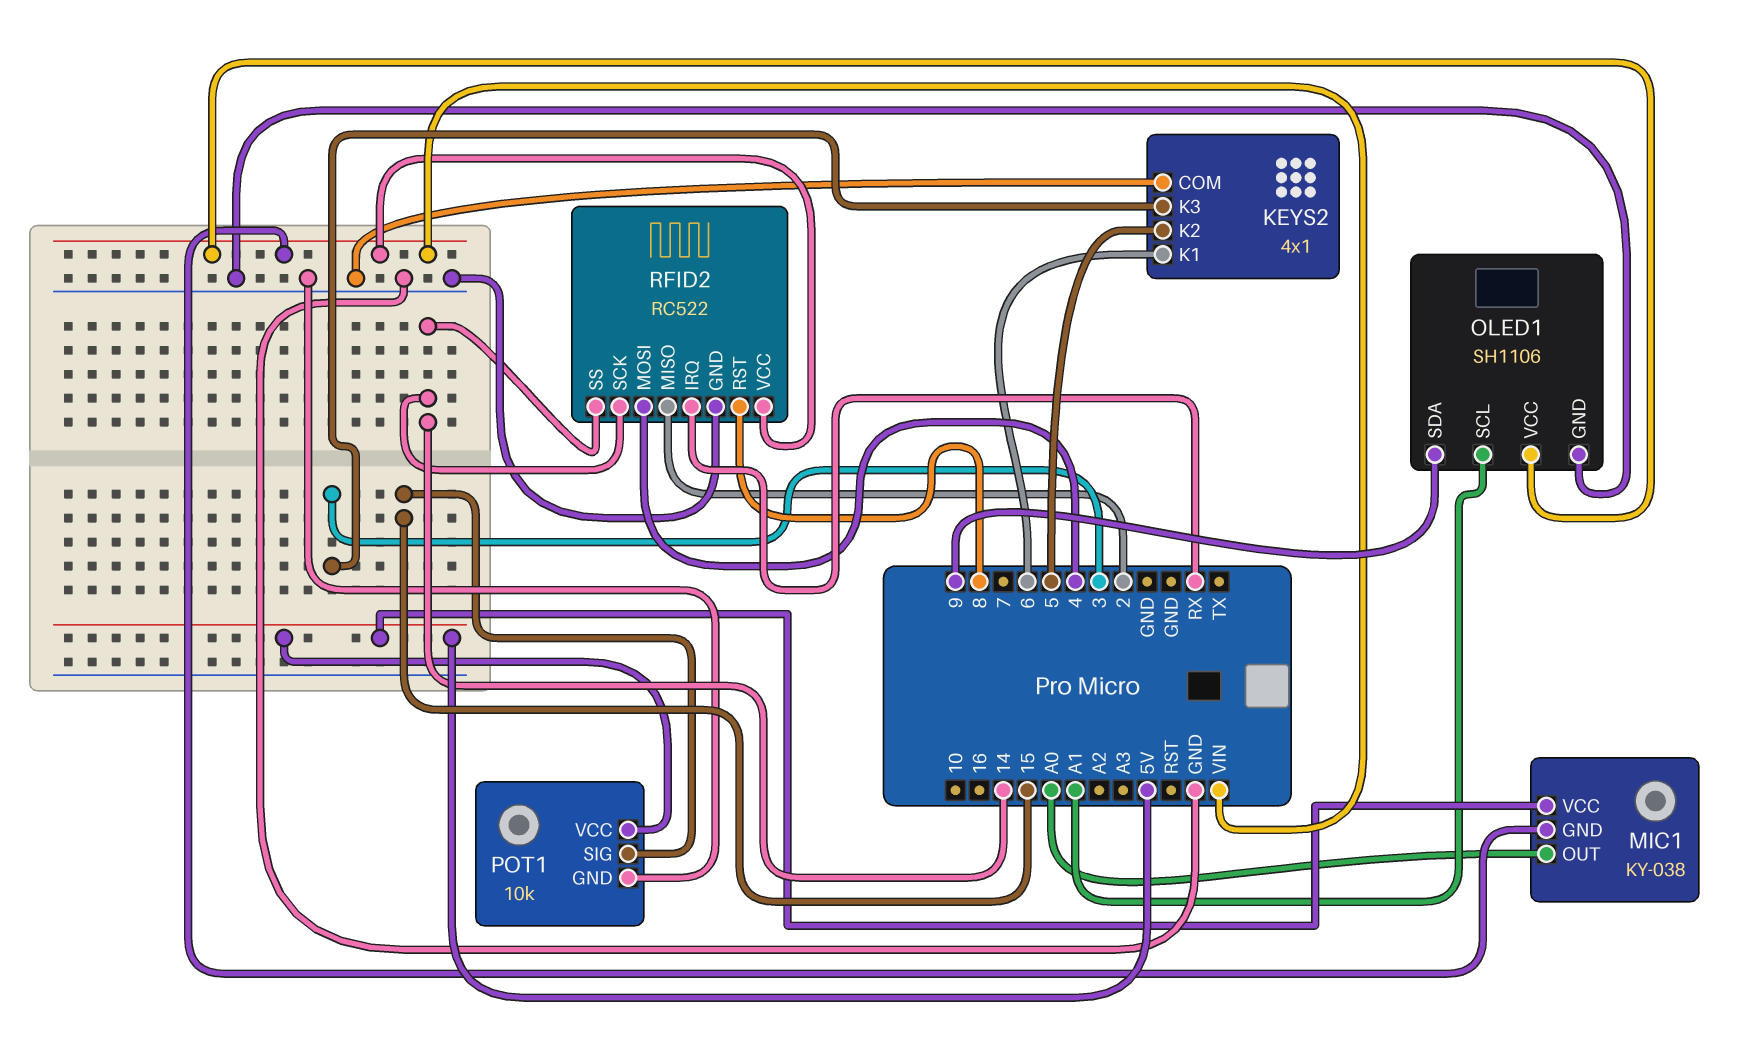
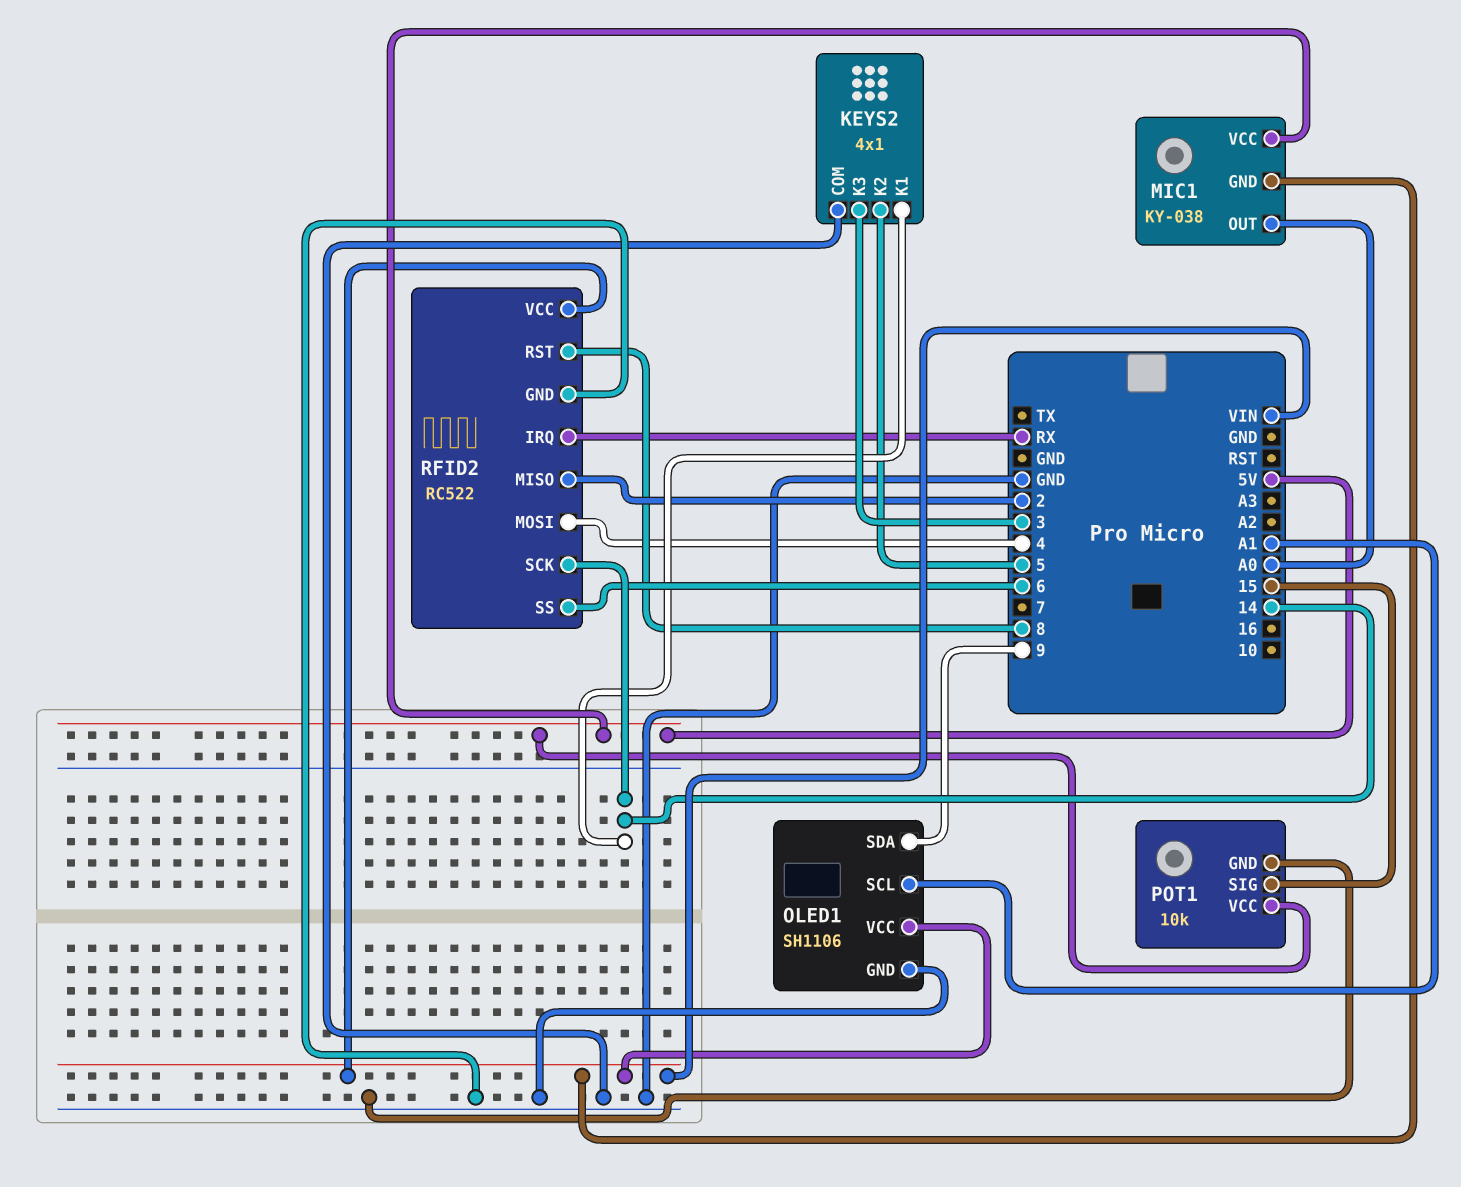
KEYS2 pin K1: 6 -> 14
RFID2 pin SS: 14 -> 6

